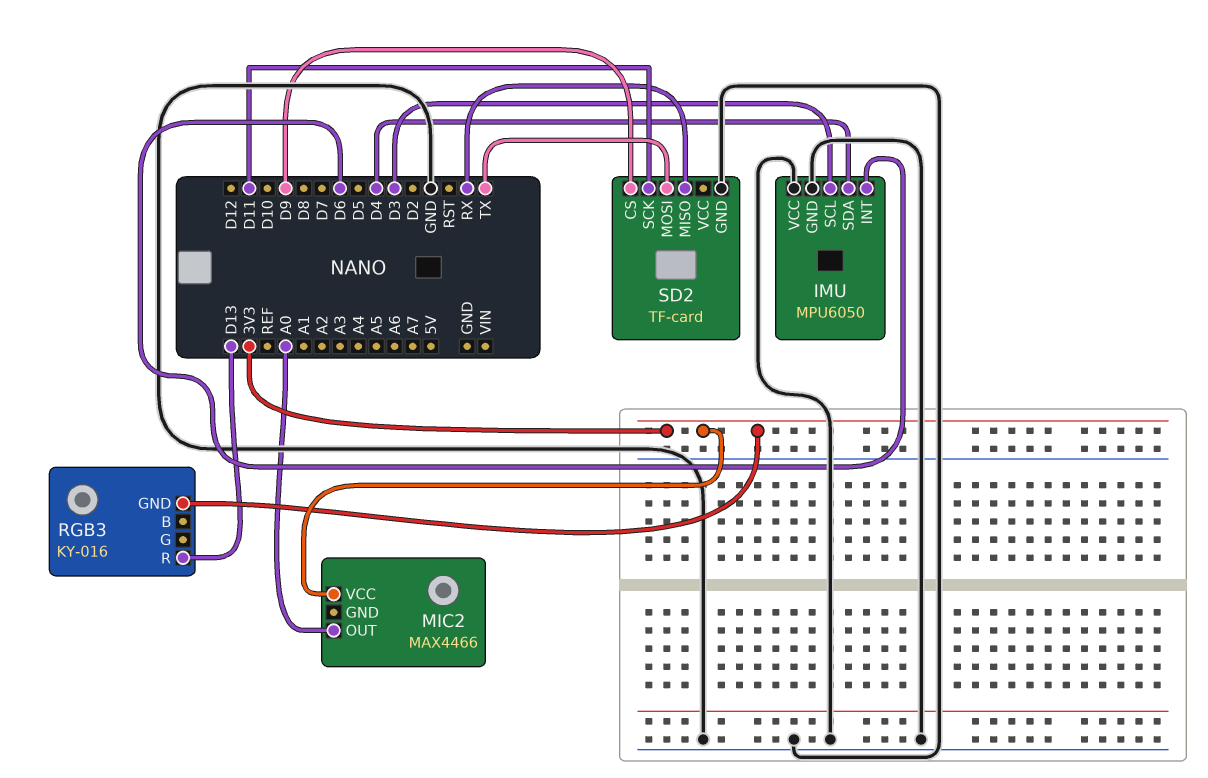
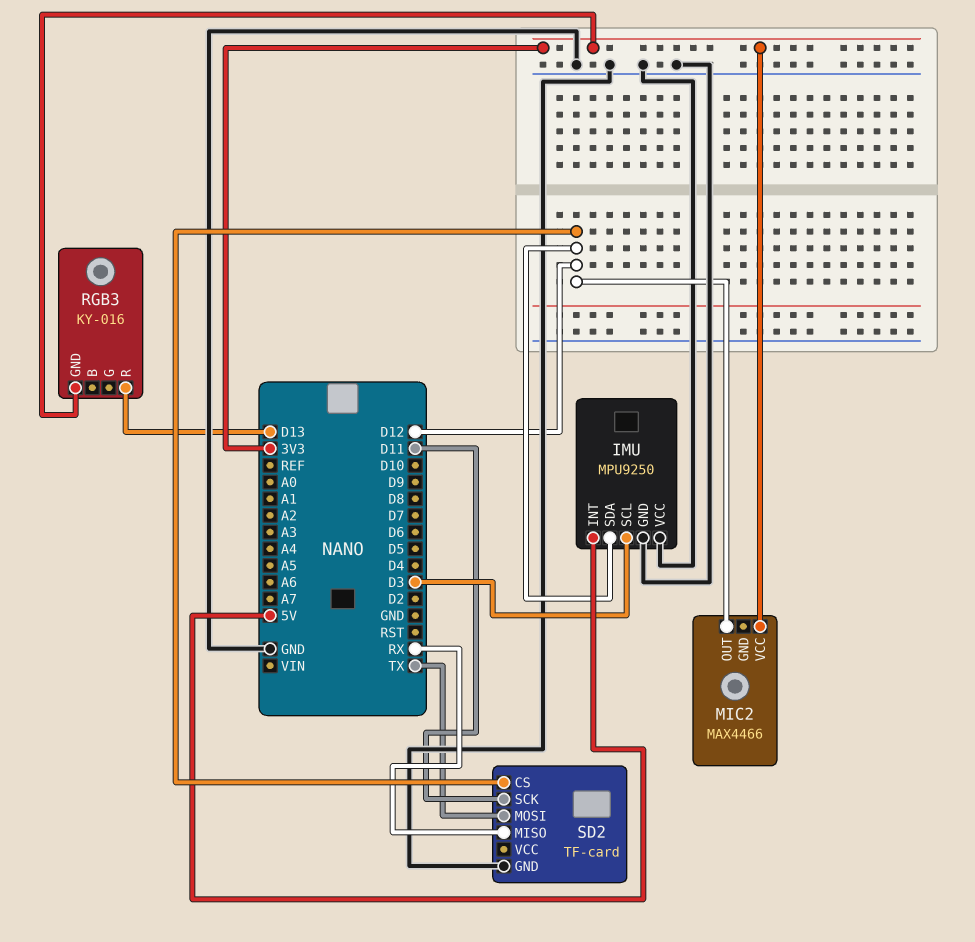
IMU: MPU6050 -> MPU9250
IMU pin INT: D6 -> 5V
IMU pin SDA: D4 -> D12
MIC2 pin OUT: A0 -> D12
SD2 pin CS: D9 -> D12

